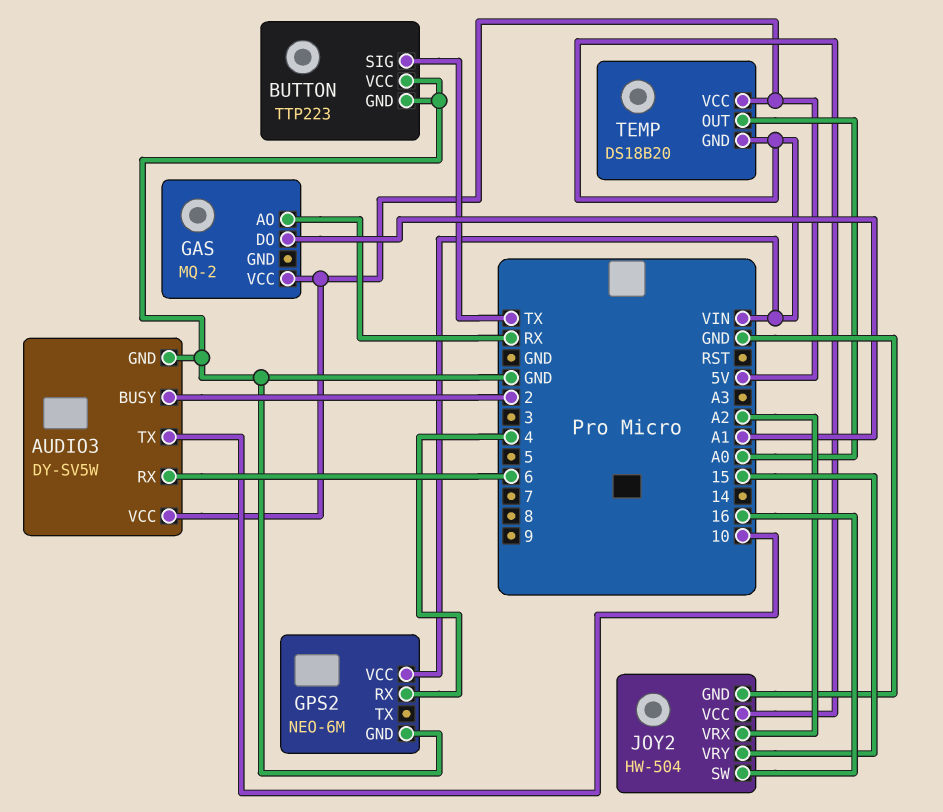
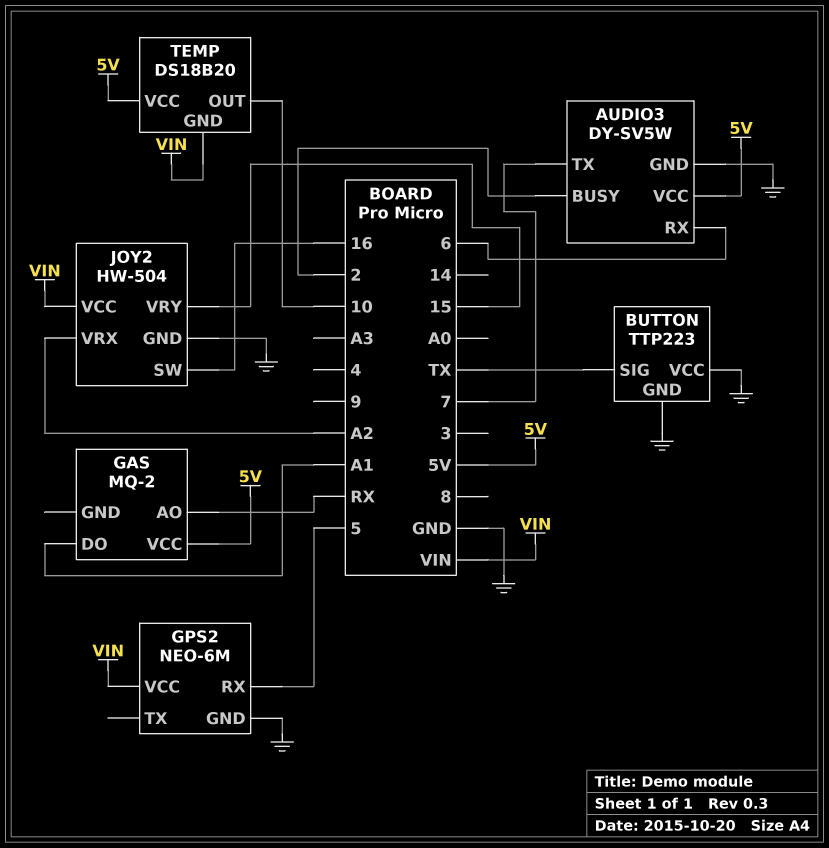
AUDIO3 pin TX: 10 -> 7
GPS2 pin RX: 4 -> 5
TEMP pin OUT: A0 -> 10

